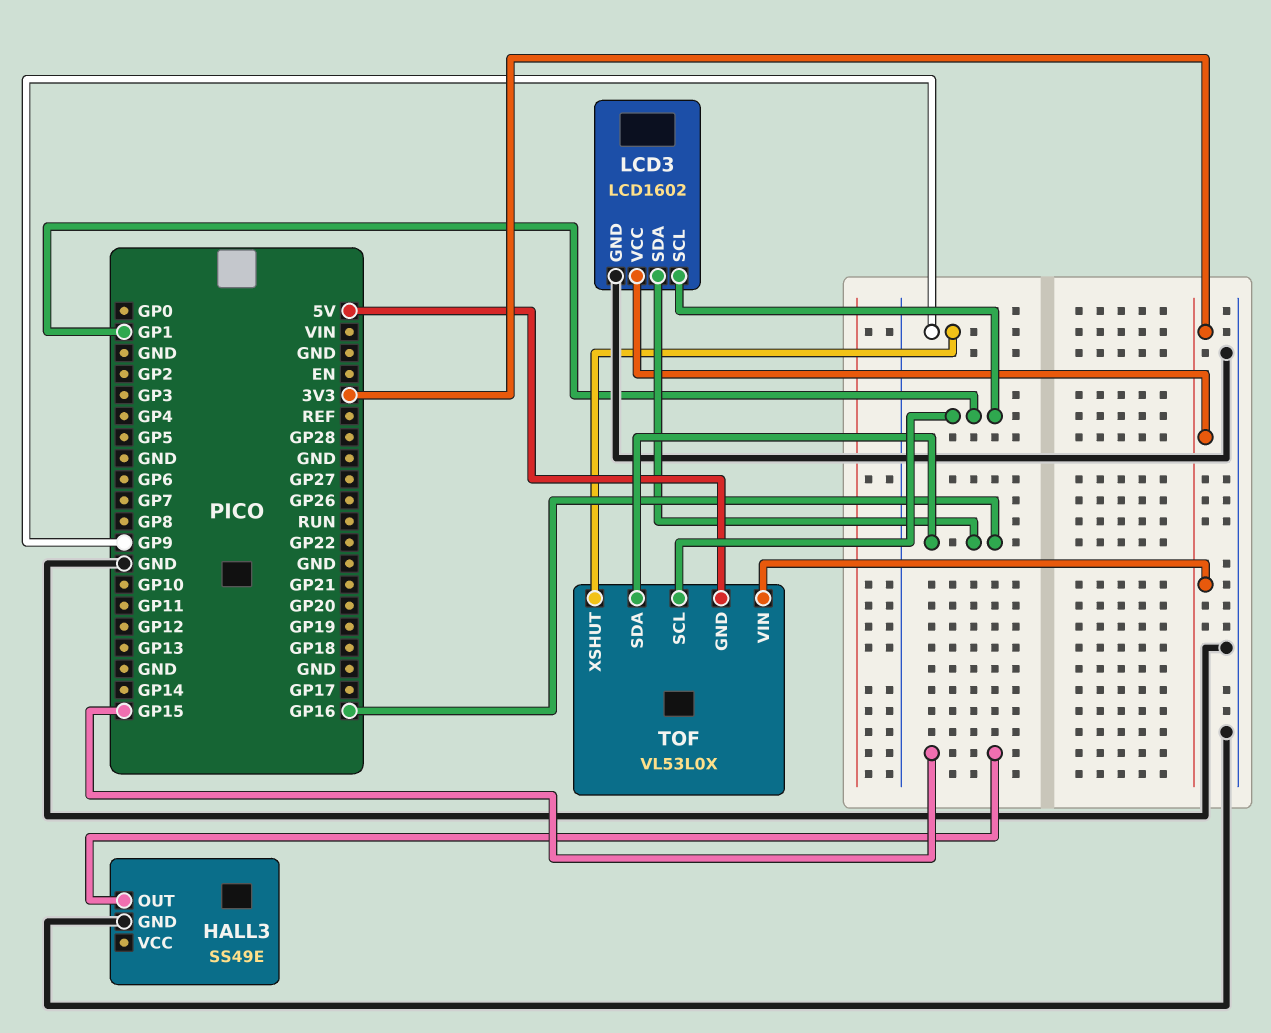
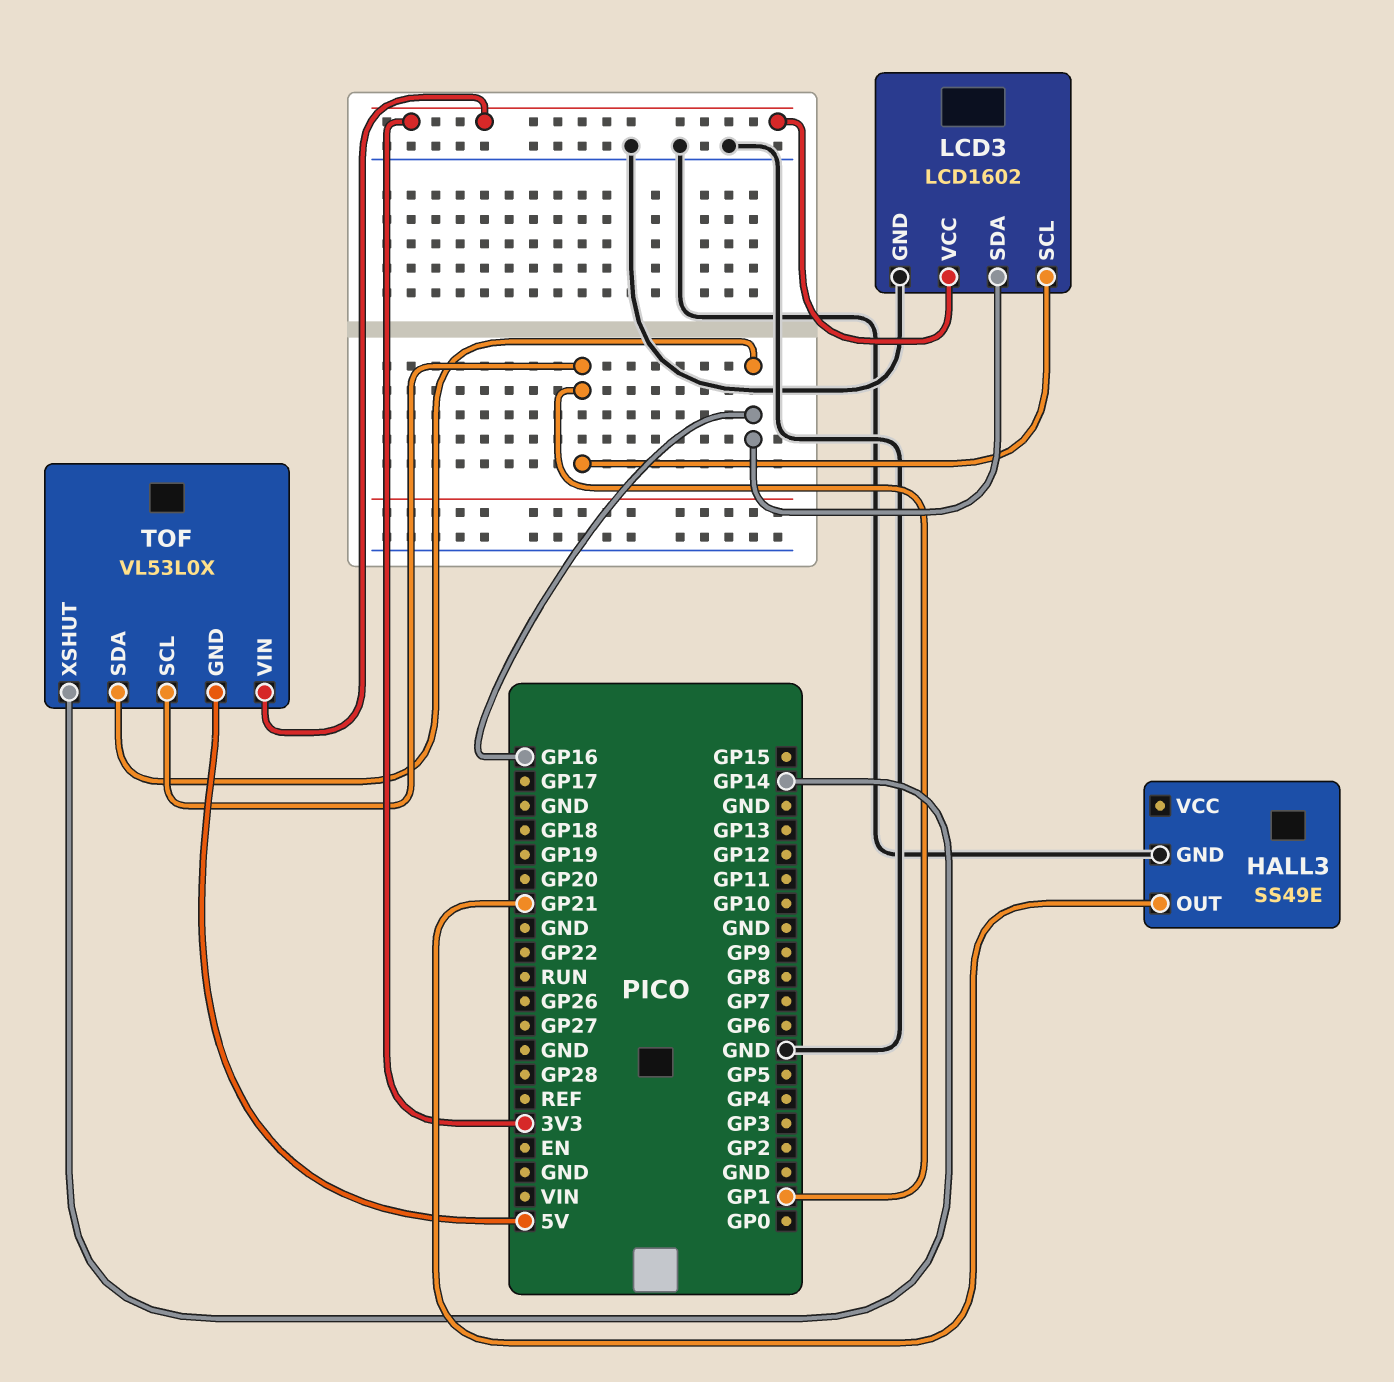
HALL3 pin OUT: GP15 -> GP21
TOF pin XSHUT: GP9 -> GP14

